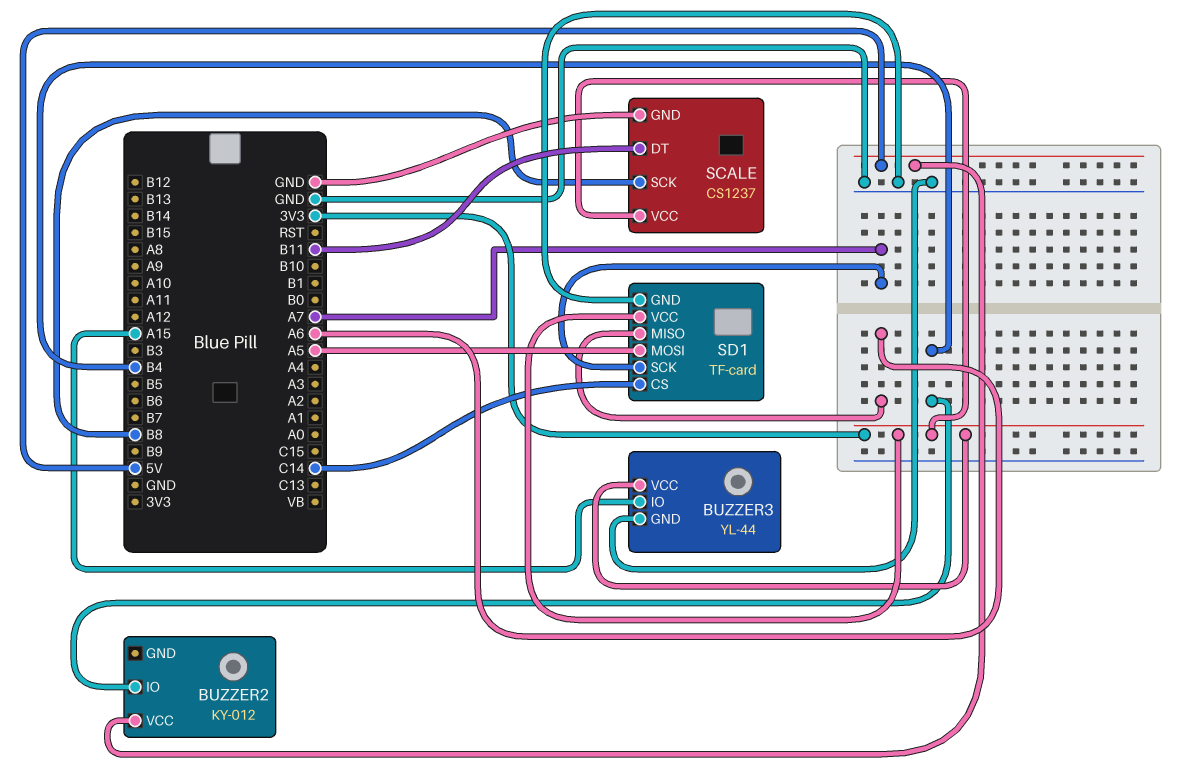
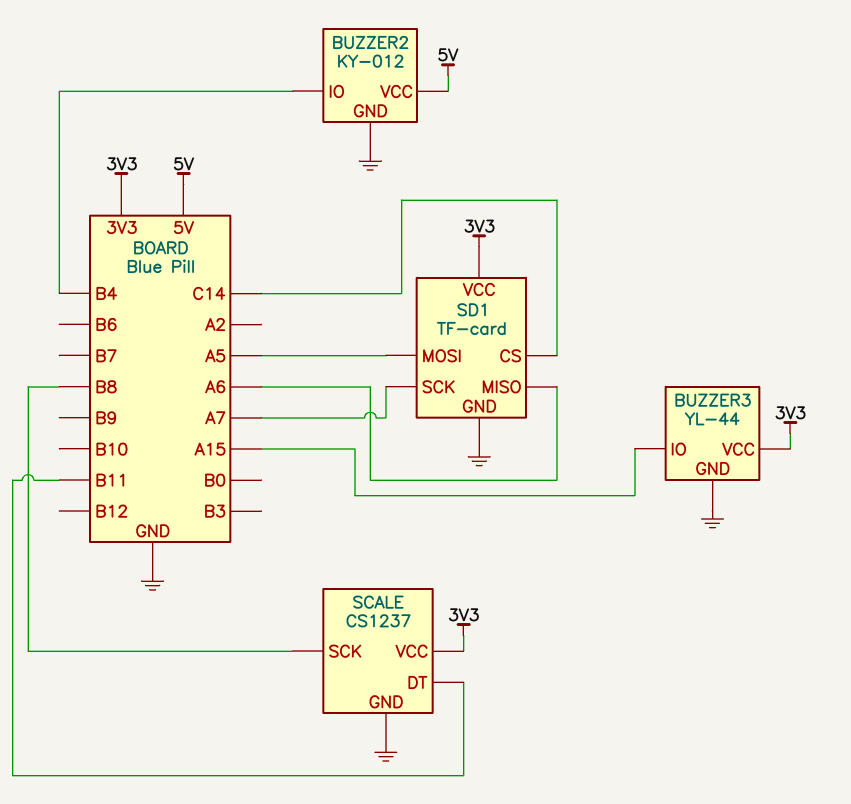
BUZZER2 pin GND: none -> GND

